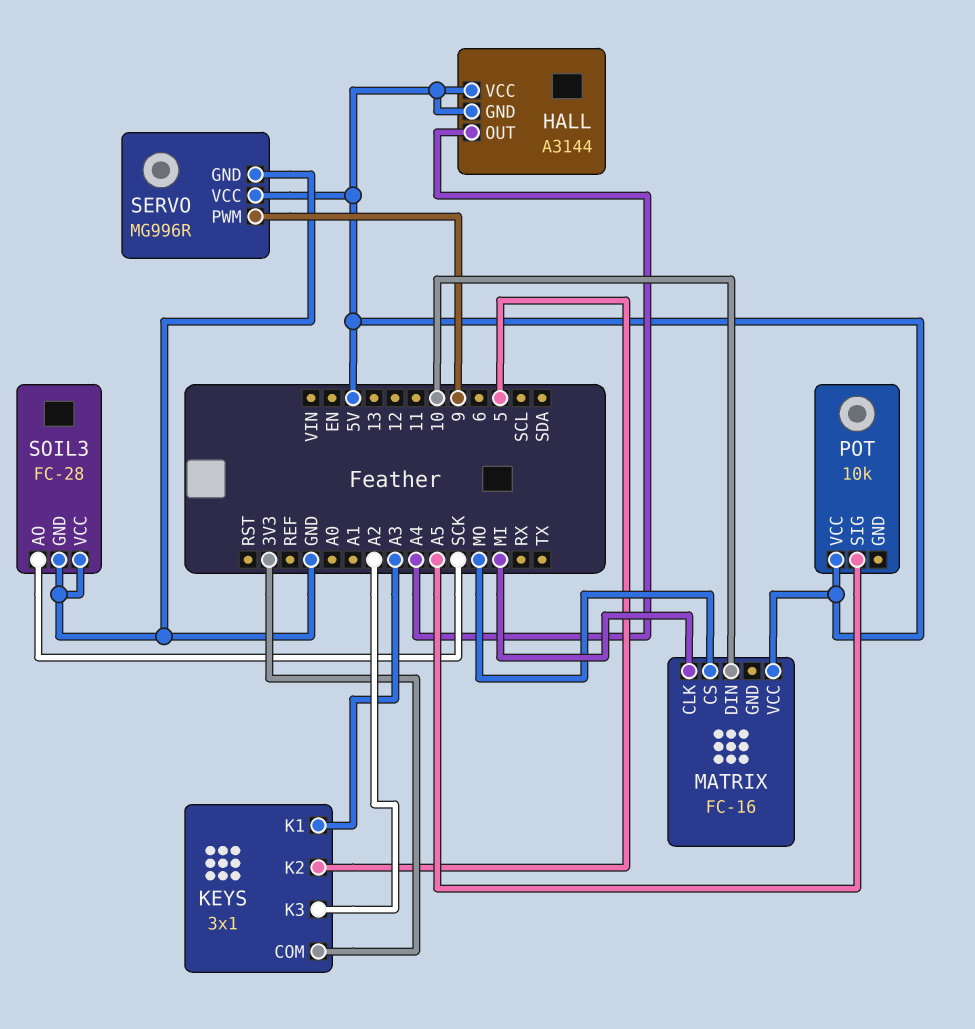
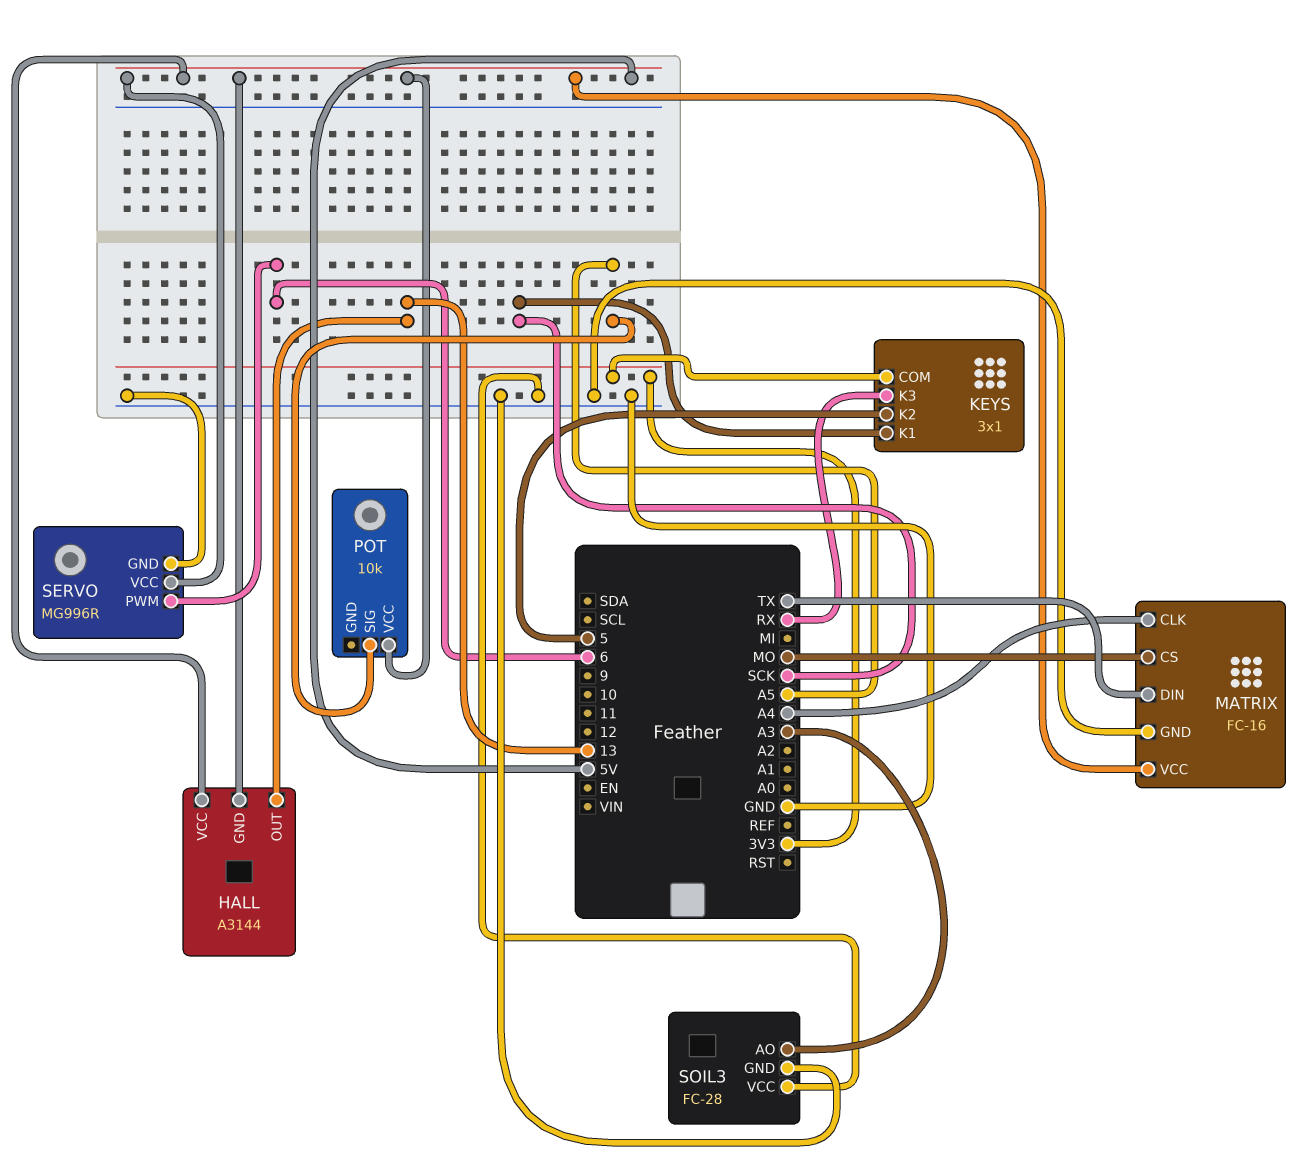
HALL pin OUT: A4 -> 13
KEYS pin K1: A3 -> SCK
KEYS pin K3: A2 -> RX
MATRIX pin CLK: MI -> A4
MATRIX pin DIN: 10 -> TX
MATRIX pin GND: none -> GND
SERVO pin PWM: 9 -> 6
SOIL3 pin AO: SCK -> A3

